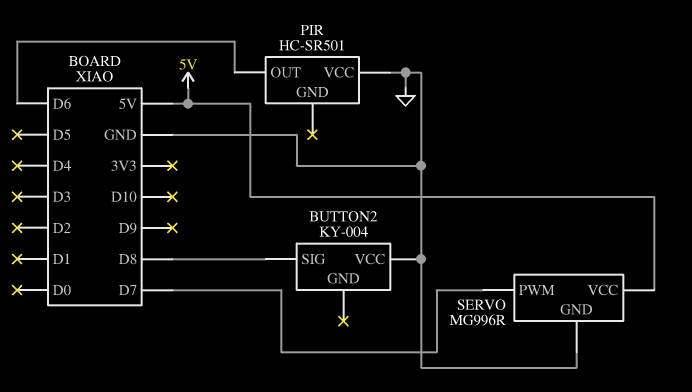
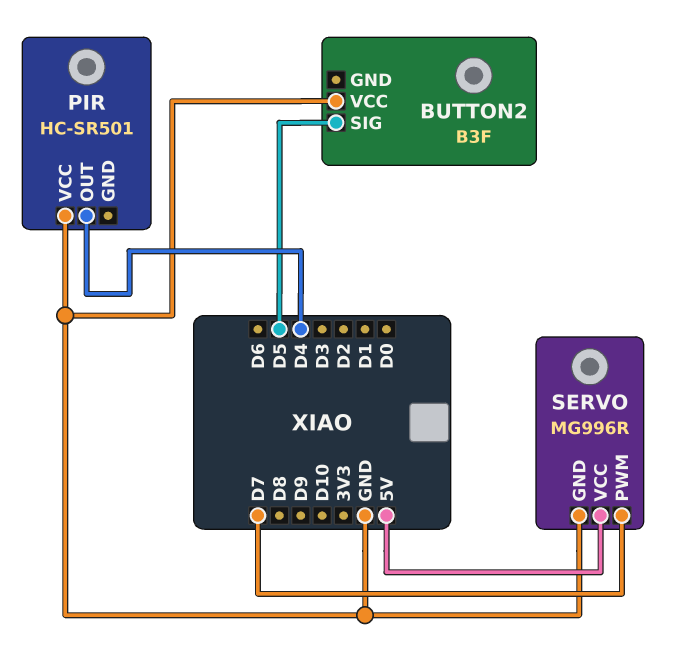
BUTTON2: KY-004 -> B3F
BUTTON2 pin SIG: D8 -> D5
PIR pin OUT: D6 -> D4

